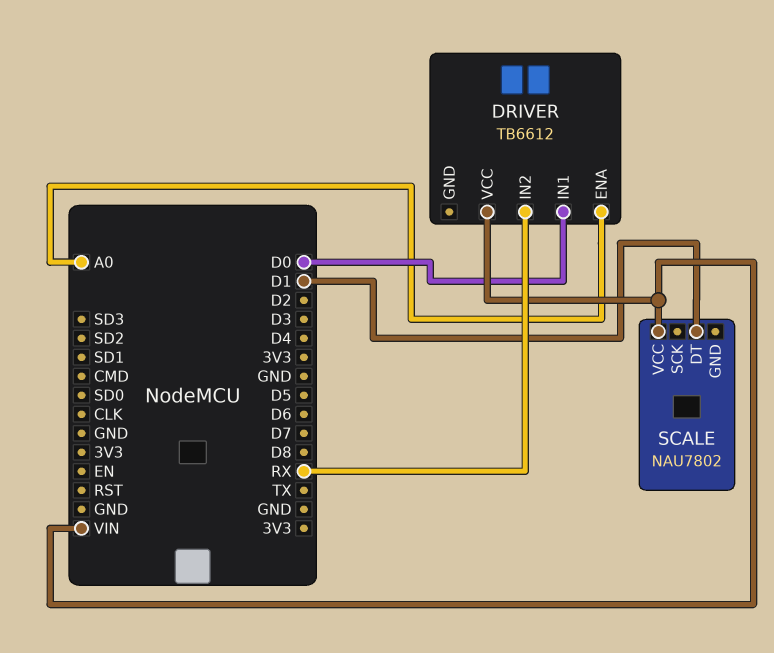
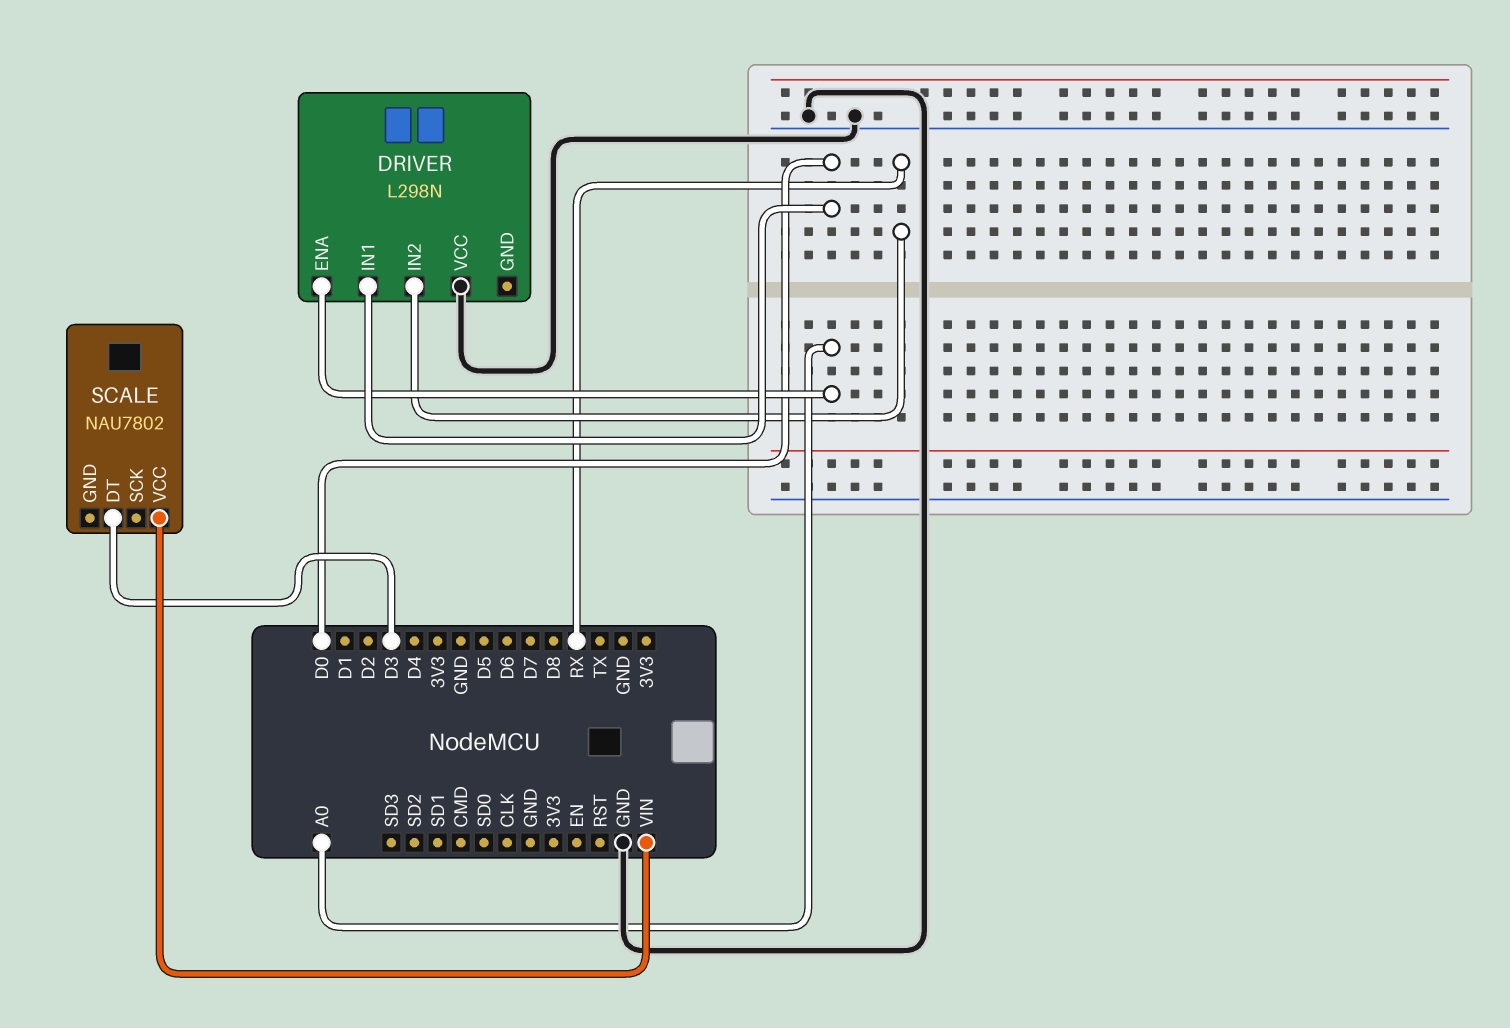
DRIVER: TB6612 -> L298N
DRIVER pin VCC: VIN -> GND
SCALE pin DT: D1 -> D3

